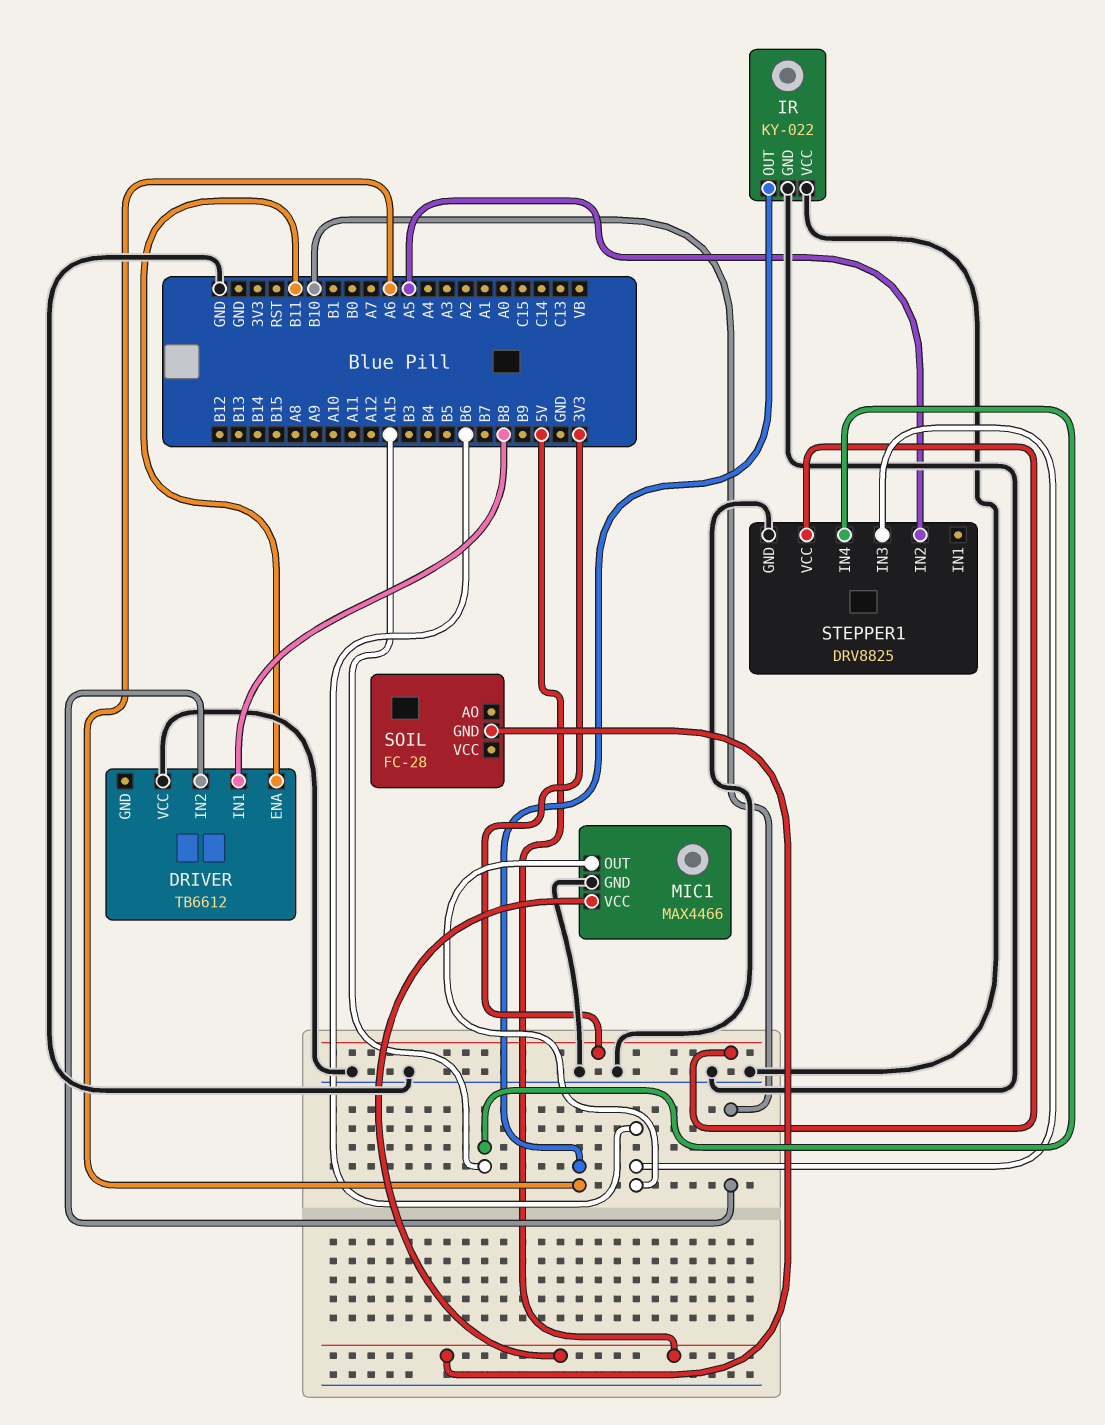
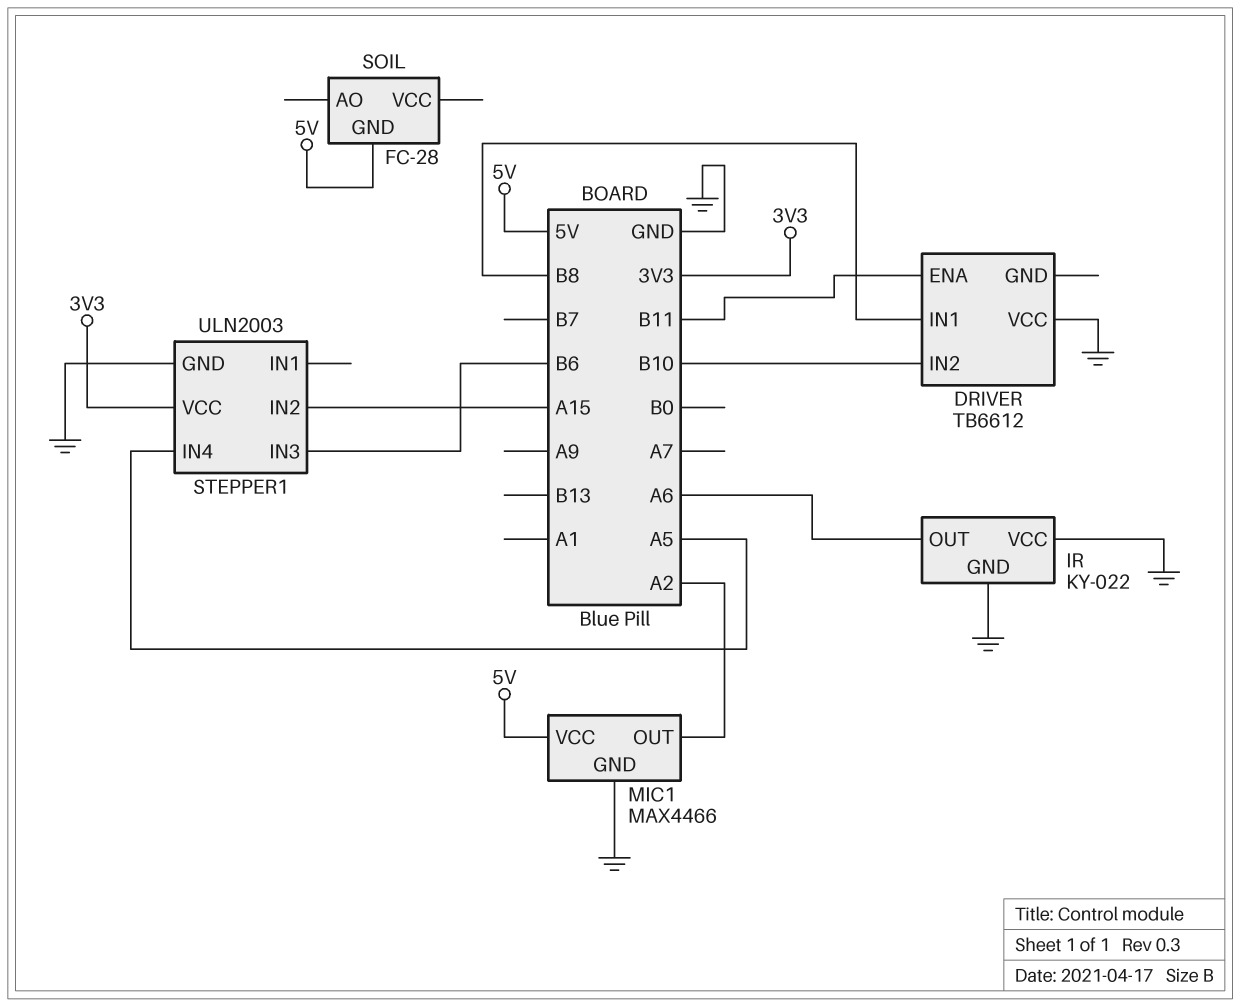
MIC1 pin OUT: B6 -> A2
STEPPER1: DRV8825 -> ULN2003
STEPPER1 pin IN2: A5 -> A15
STEPPER1 pin IN4: A15 -> A5

